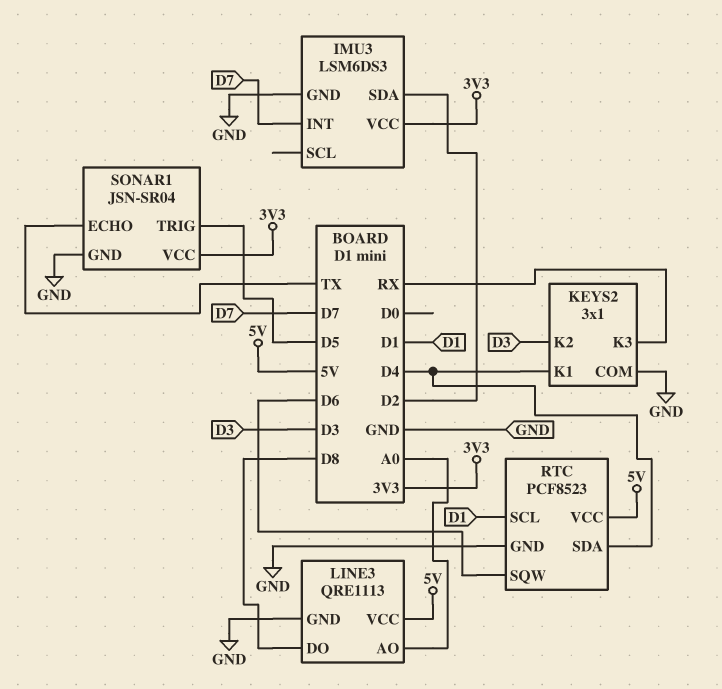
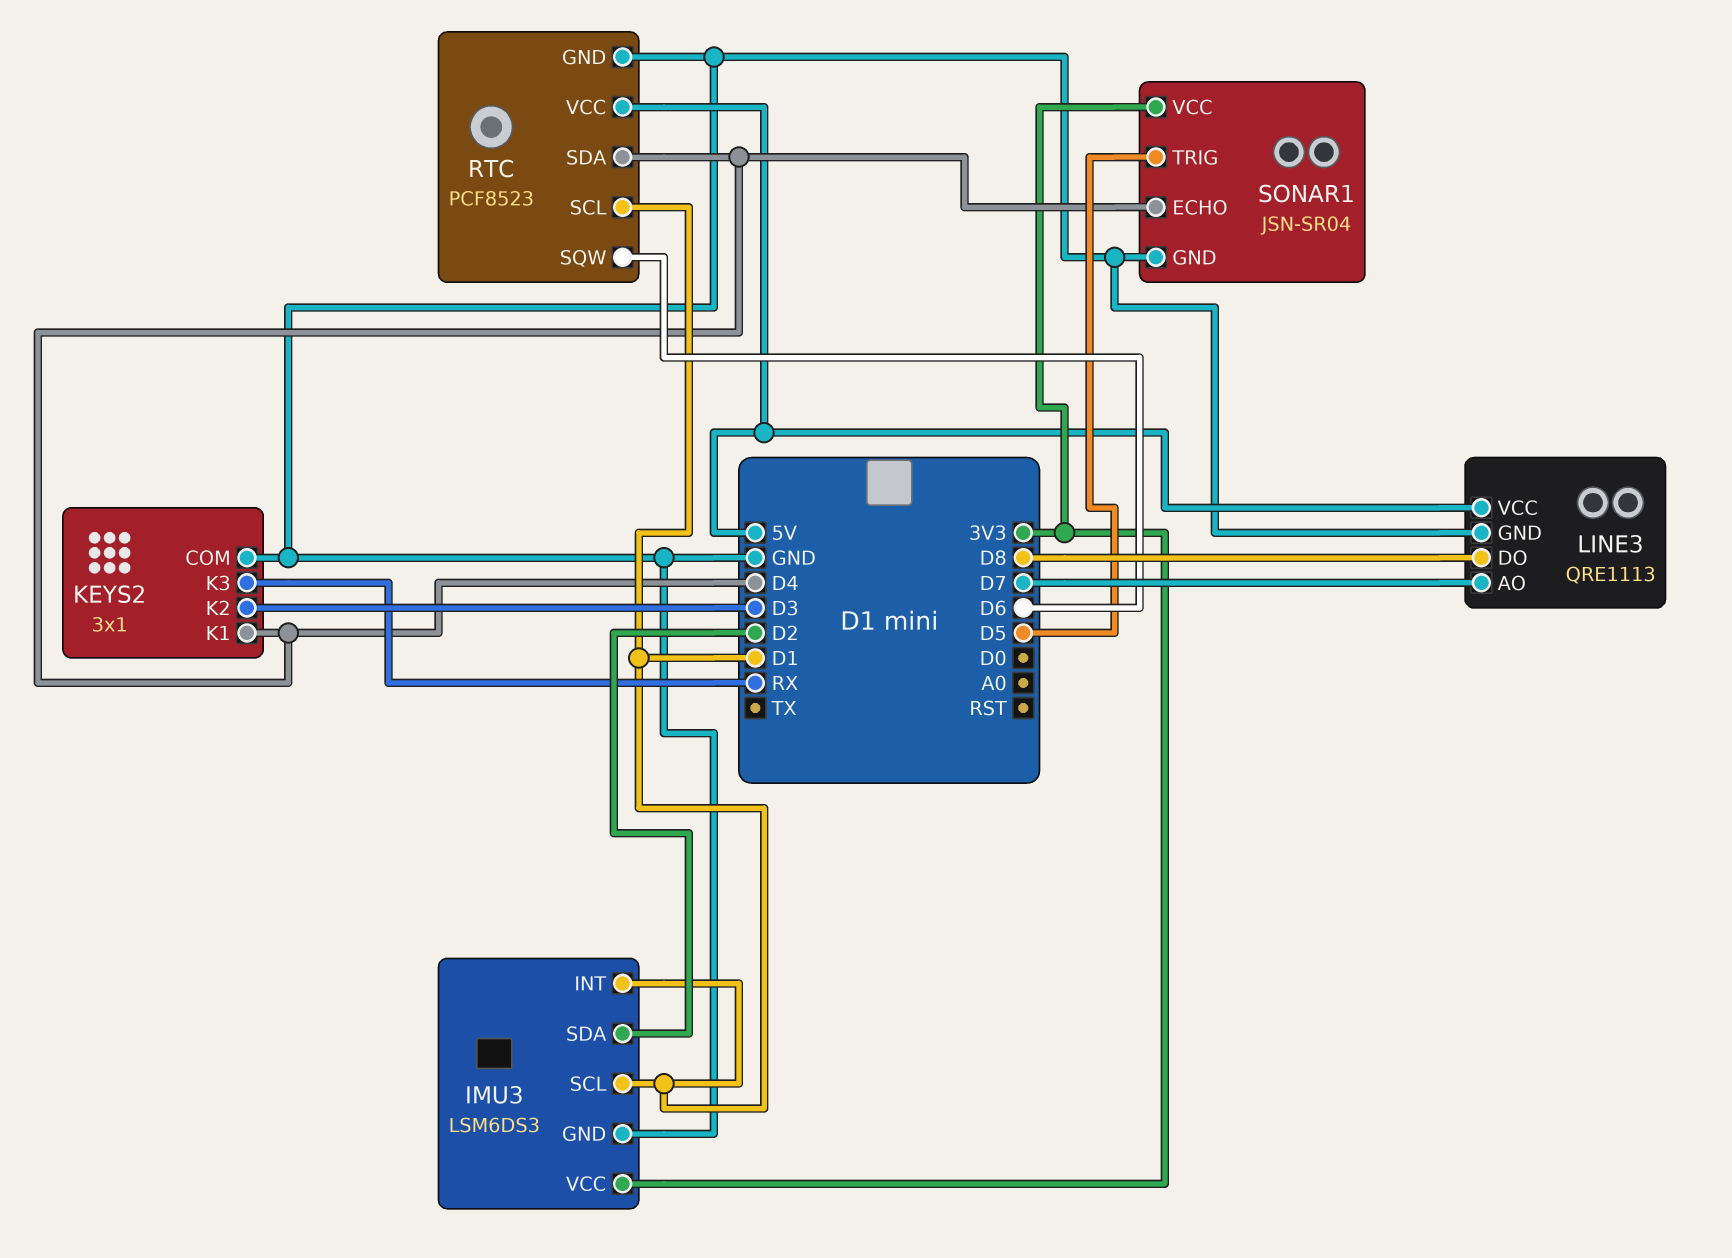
IMU3 pin INT: D7 -> D1
IMU3 pin SCL: none -> D1
LINE3 pin AO: A0 -> D7
SONAR1 pin ECHO: TX -> D4

